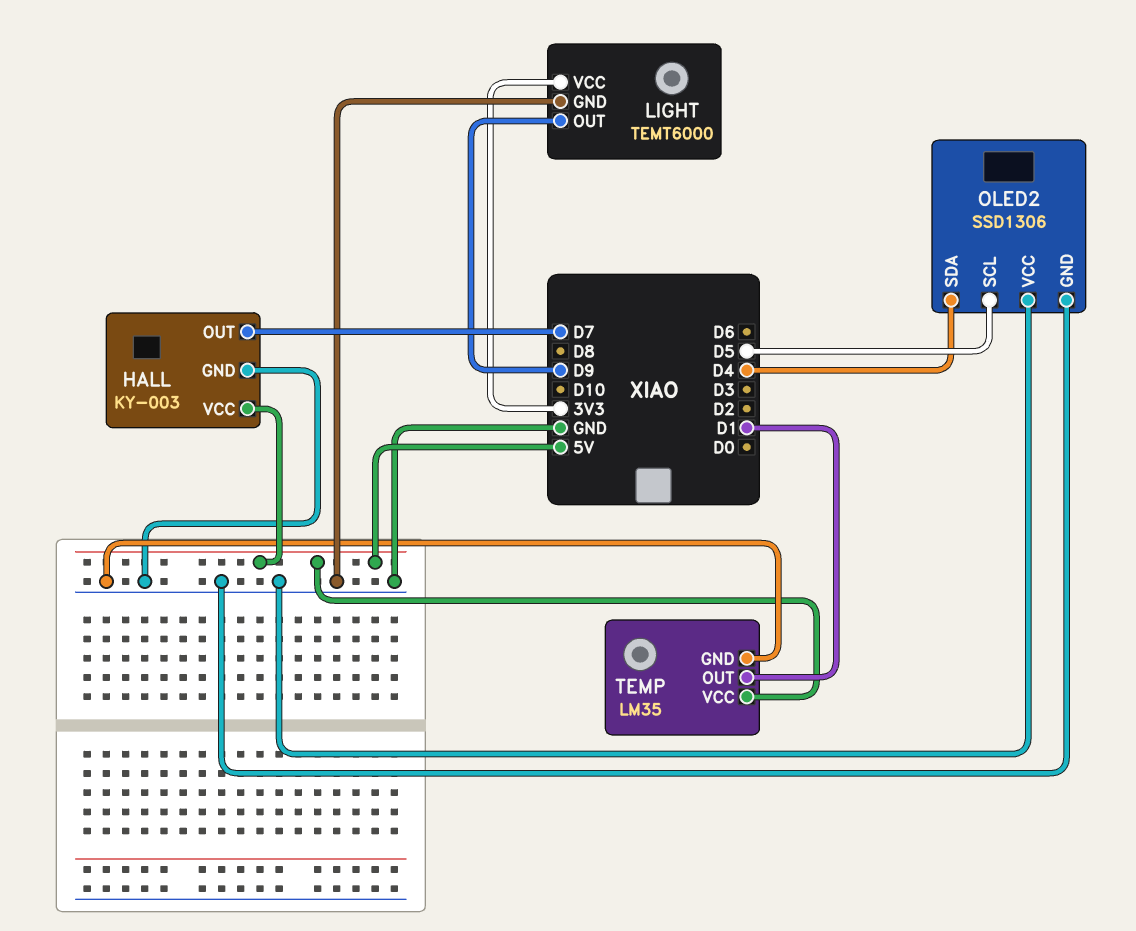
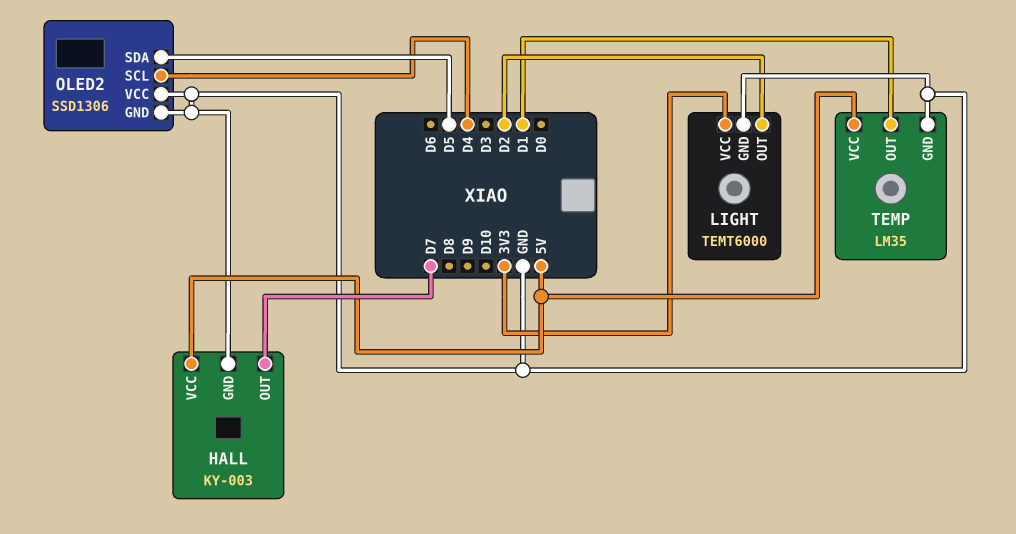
LIGHT pin OUT: D9 -> D2
OLED2 pin SCL: D5 -> D4
OLED2 pin SDA: D4 -> D5

